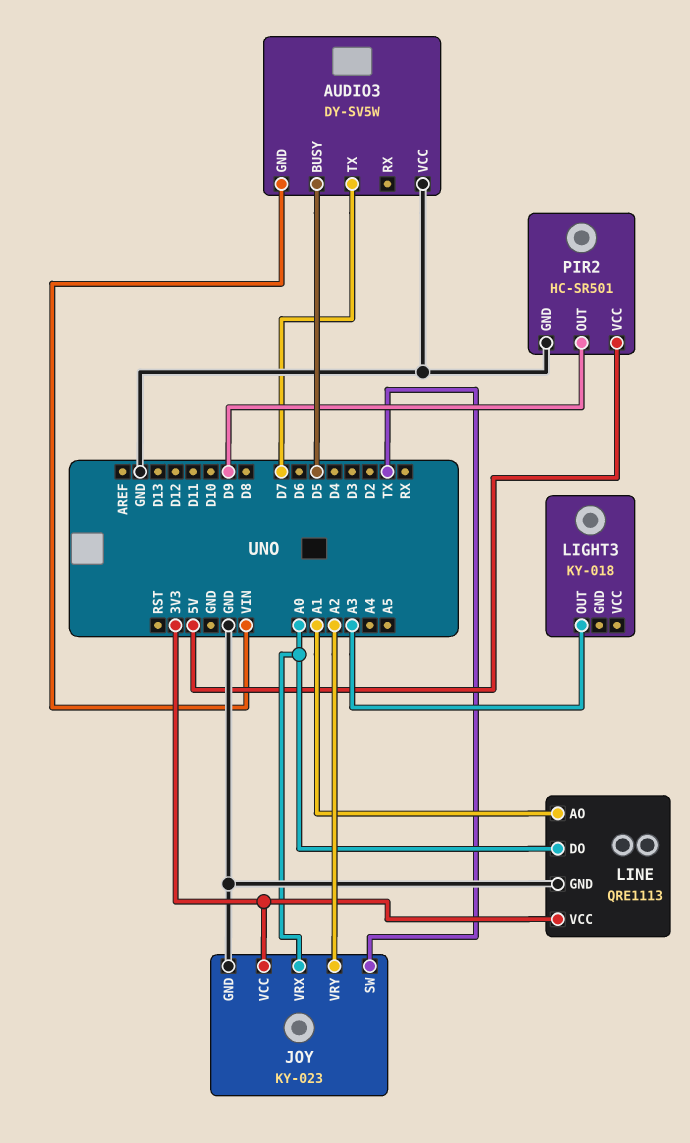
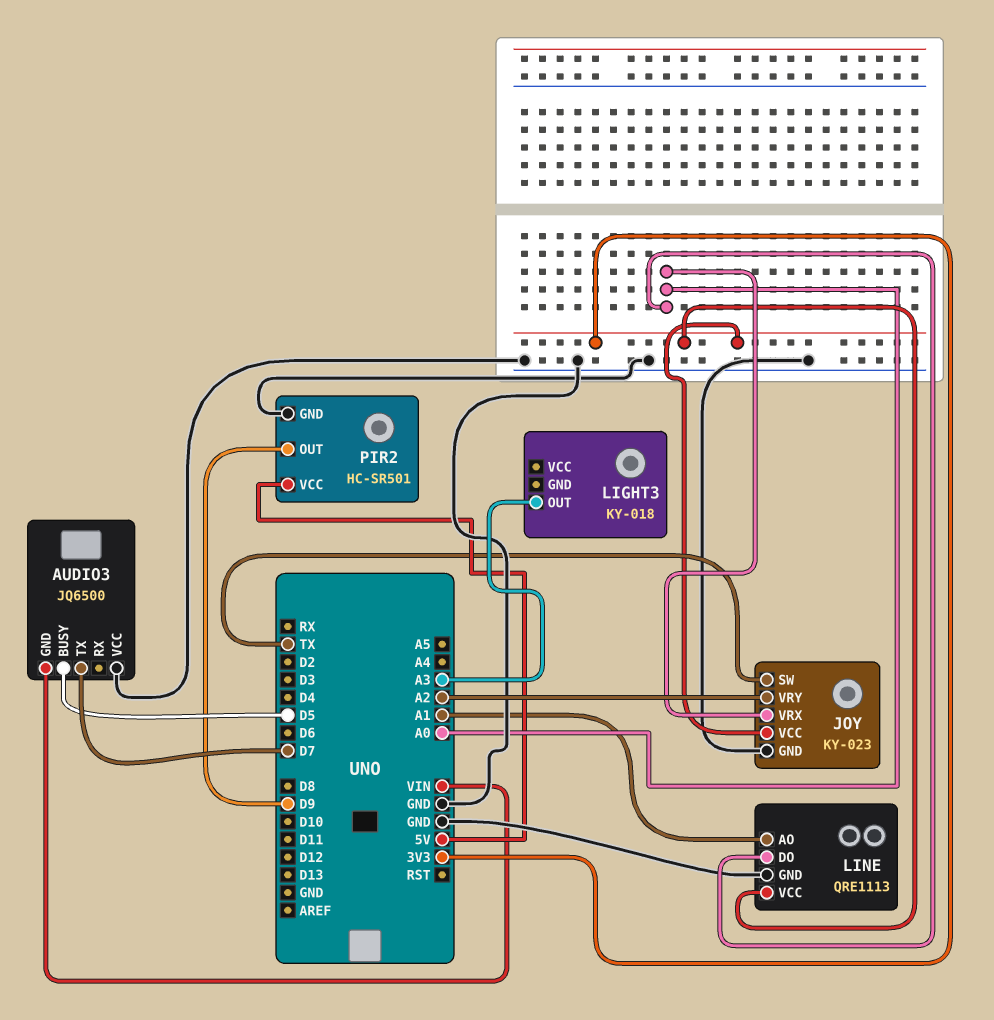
AUDIO3: DY-SV5W -> JQ6500

